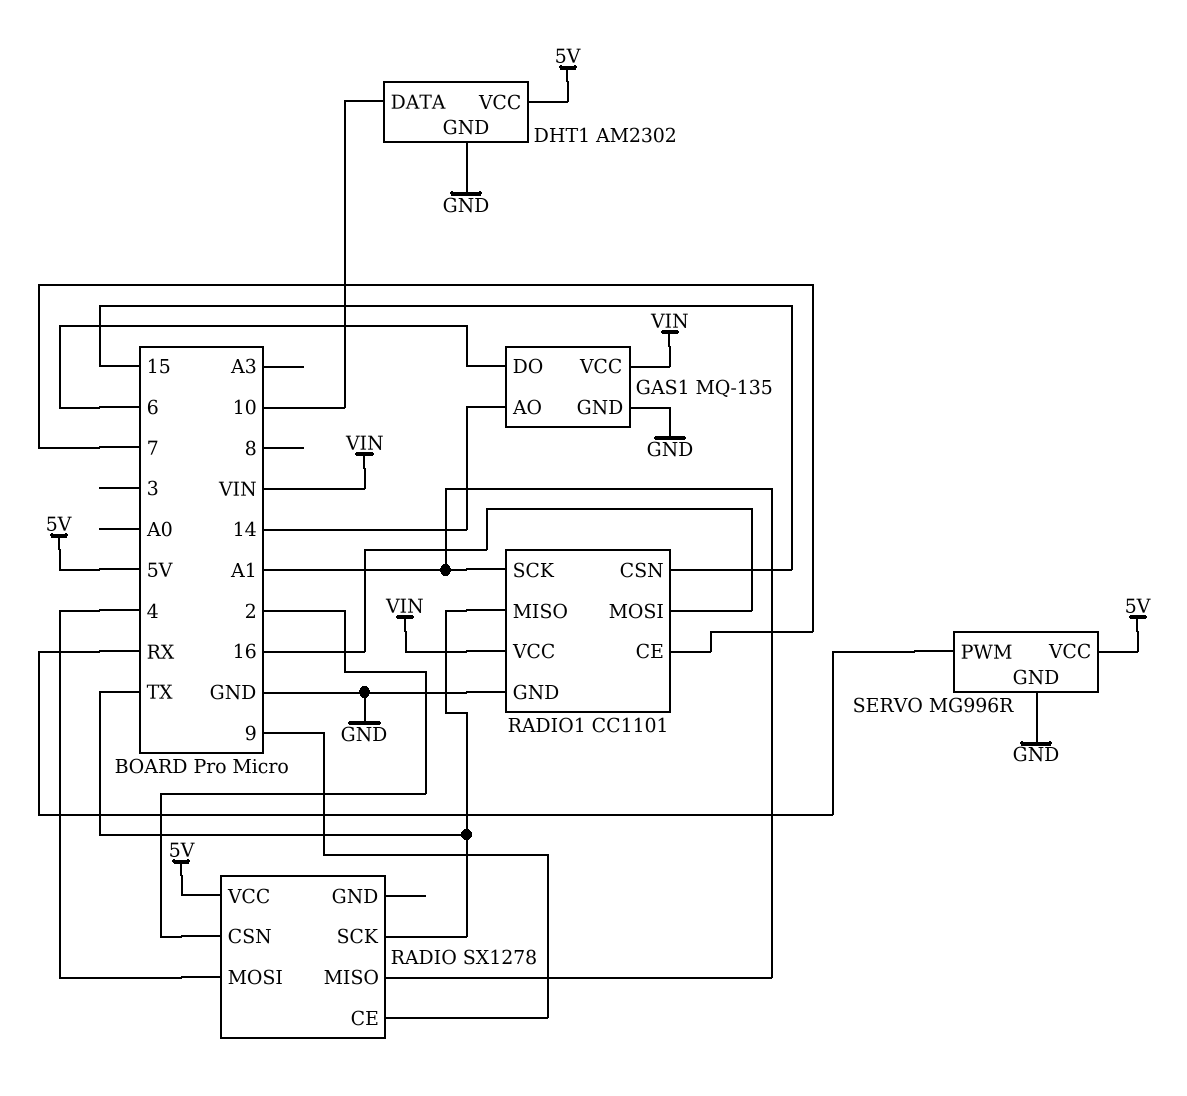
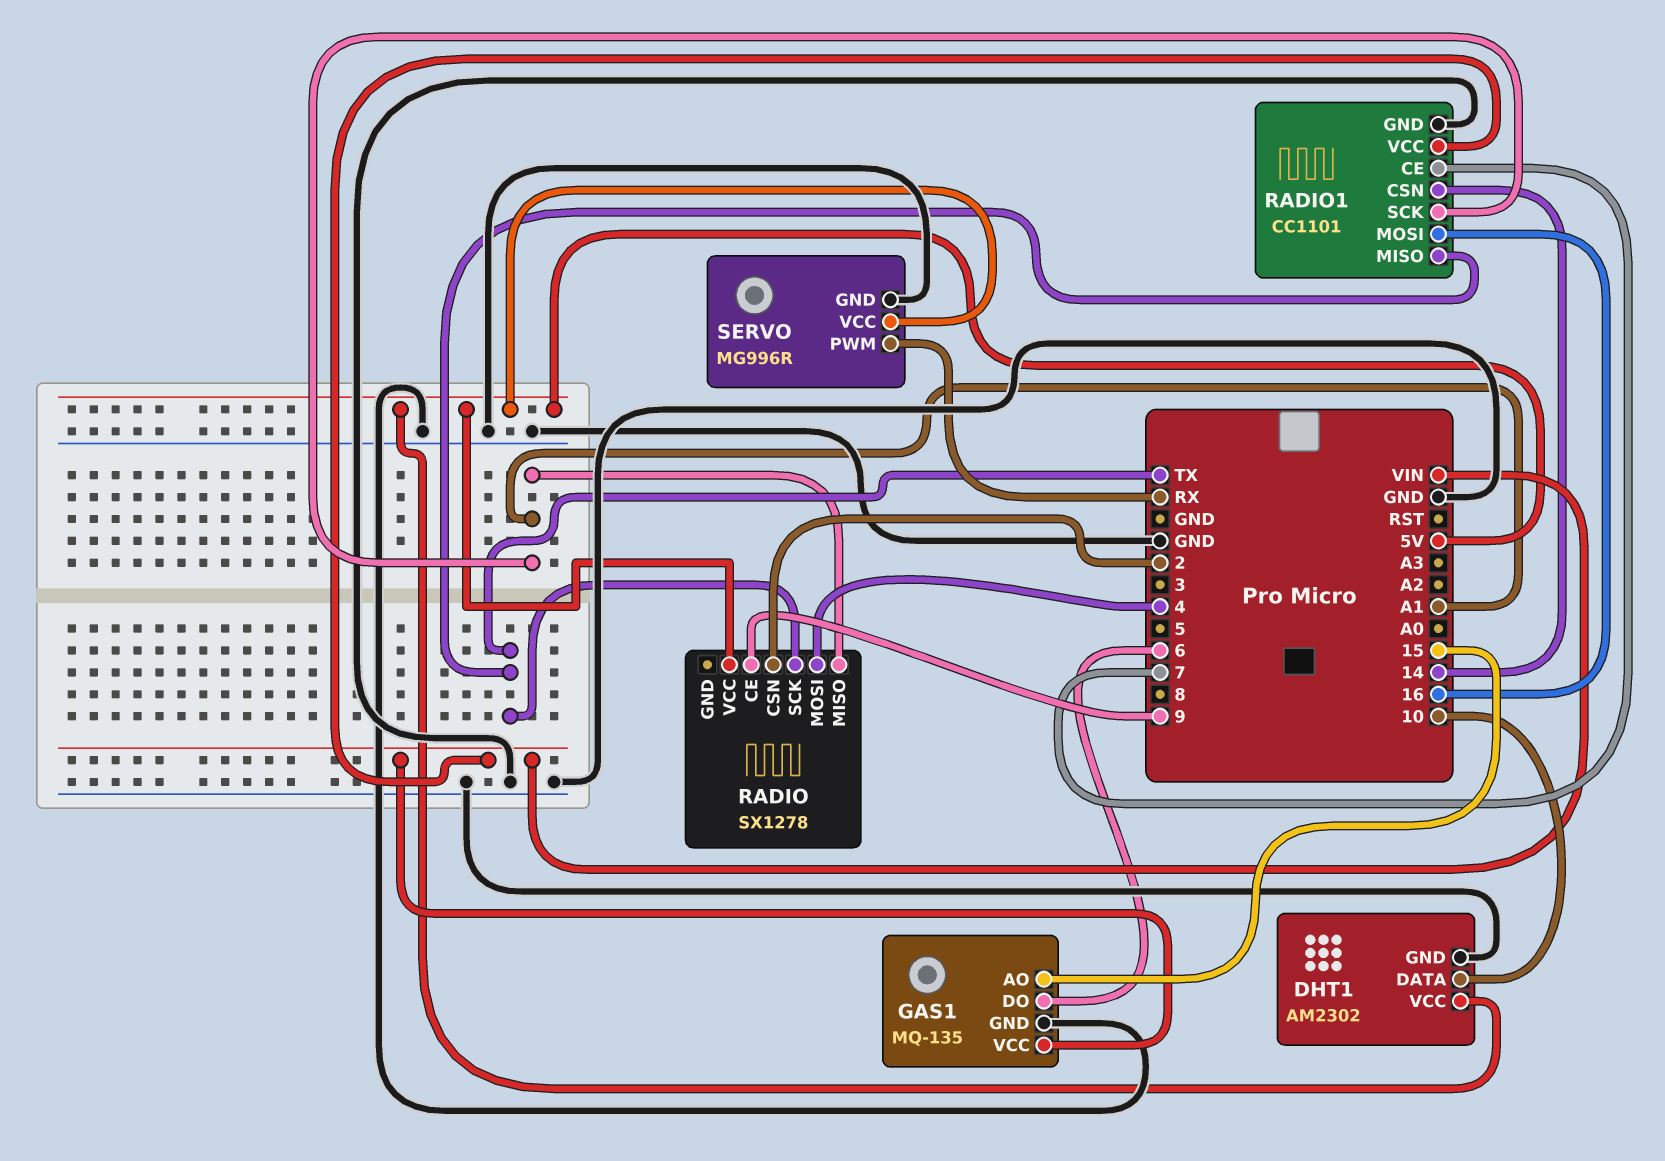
GAS1 pin AO: 14 -> 15
RADIO1 pin CSN: 15 -> 14

